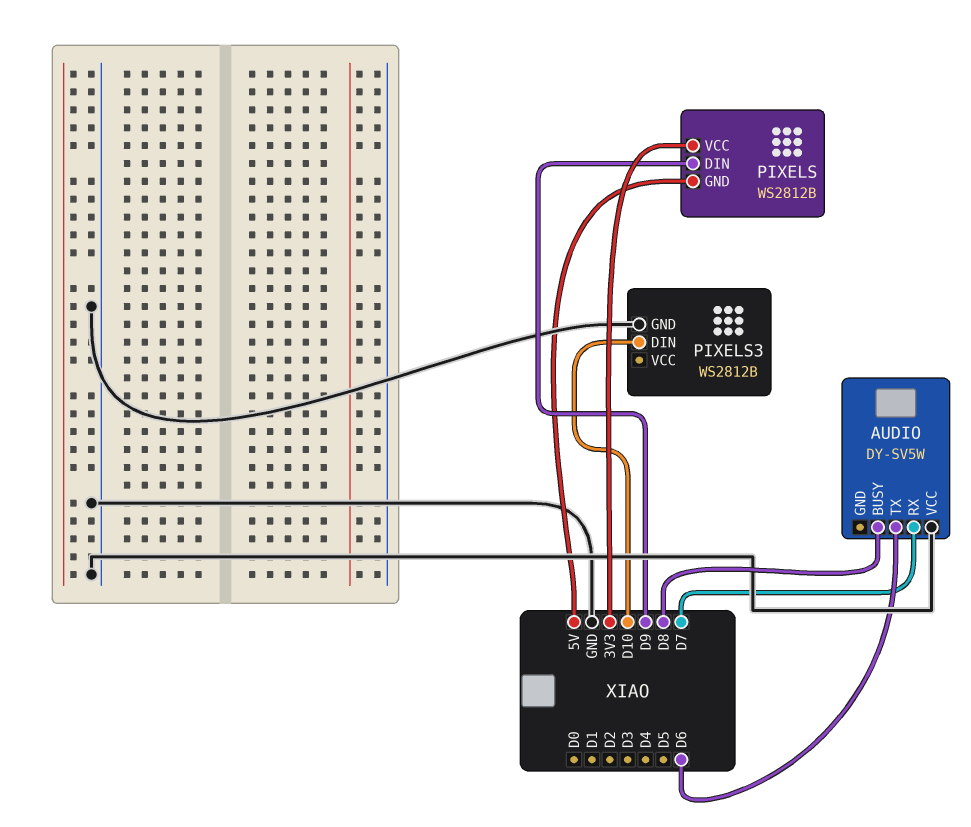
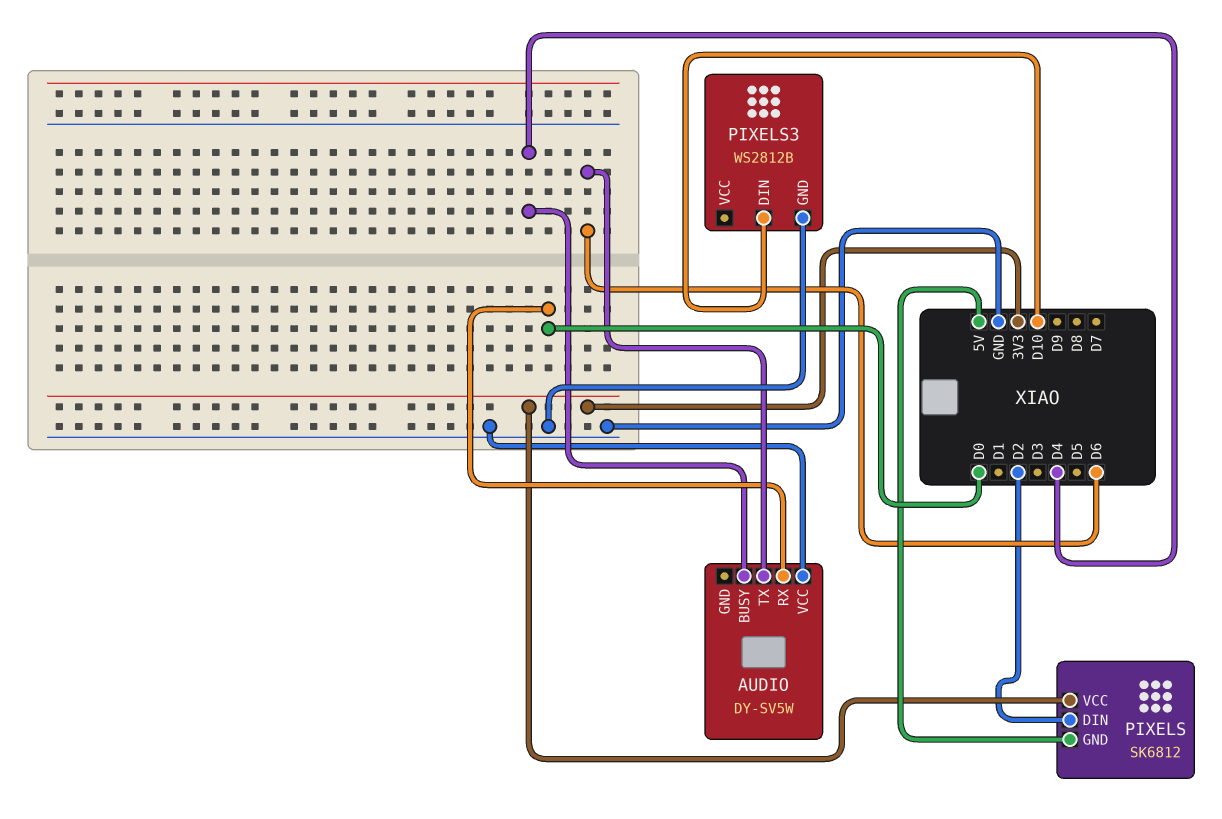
AUDIO pin BUSY: D8 -> D4
AUDIO pin RX: D7 -> D0
PIXELS: WS2812B -> SK6812
PIXELS pin DIN: D9 -> D2

